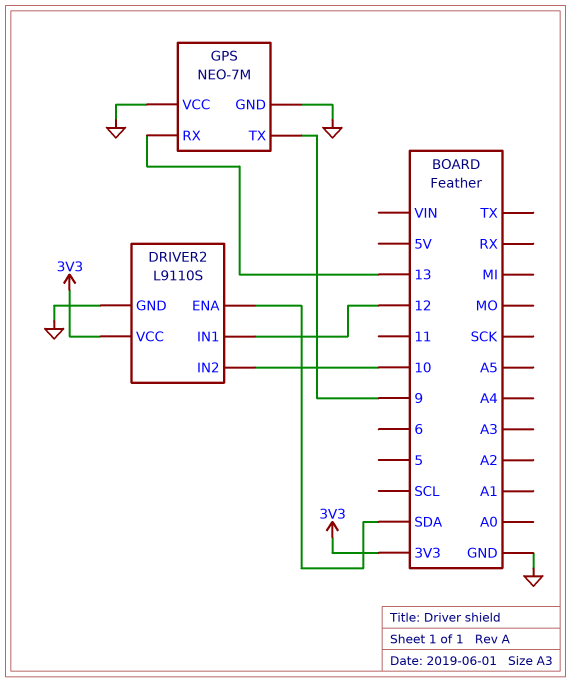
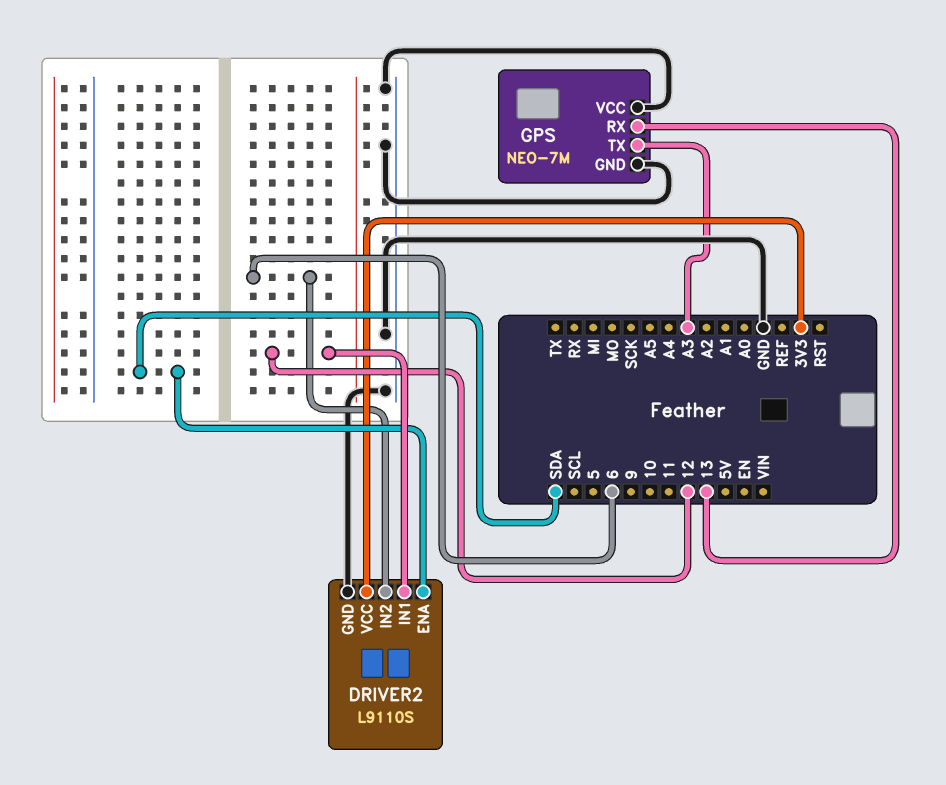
DRIVER2 pin IN2: 10 -> 6
GPS pin TX: 9 -> A3

